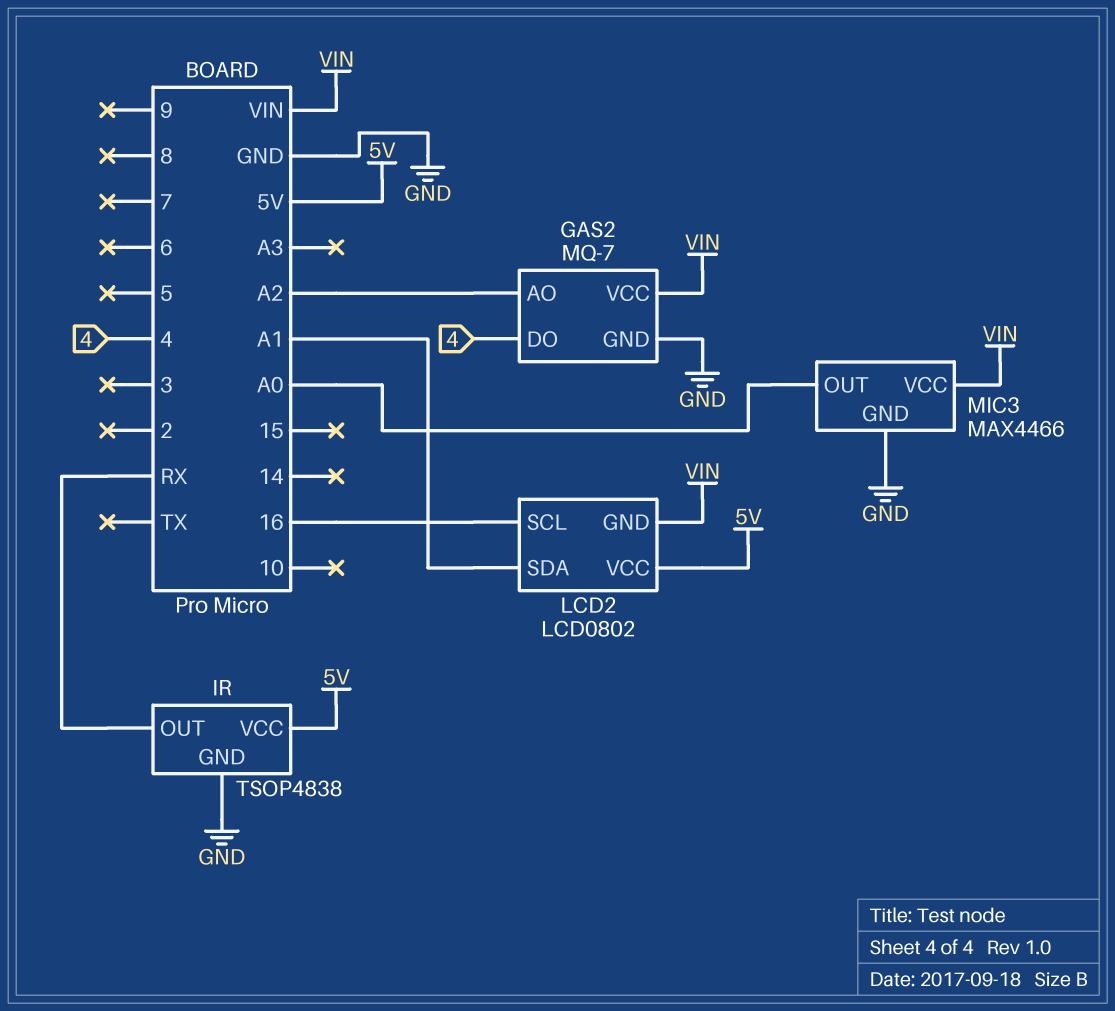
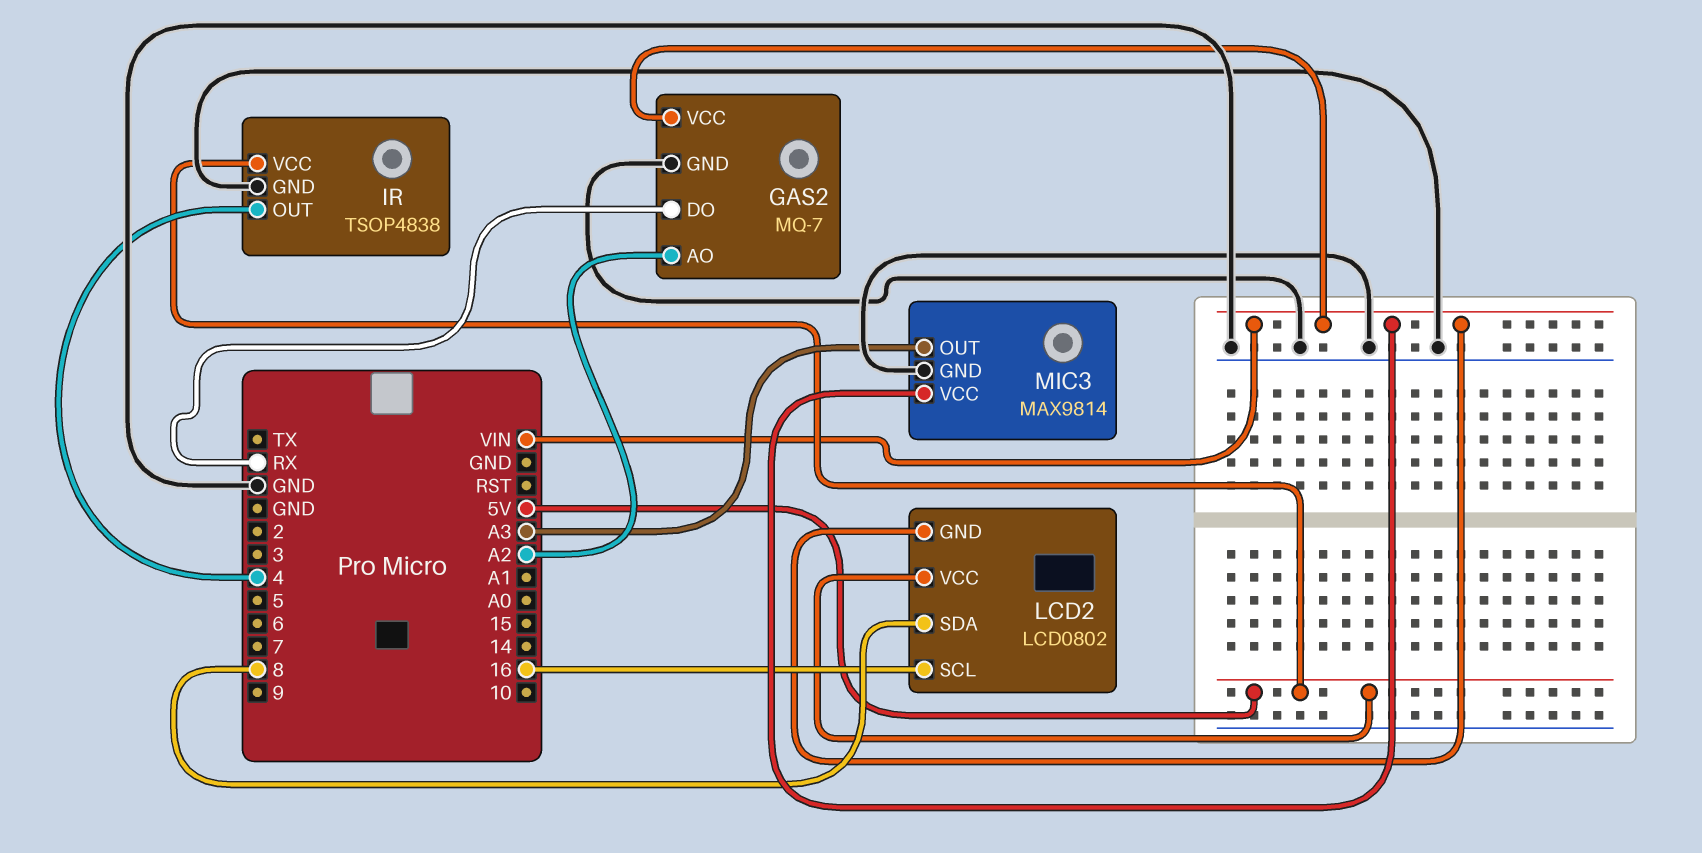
GAS2 pin DO: 4 -> RX
IR pin OUT: RX -> 4
LCD2 pin SDA: A1 -> 8
MIC3: MAX4466 -> MAX9814
MIC3 pin OUT: A0 -> A3

